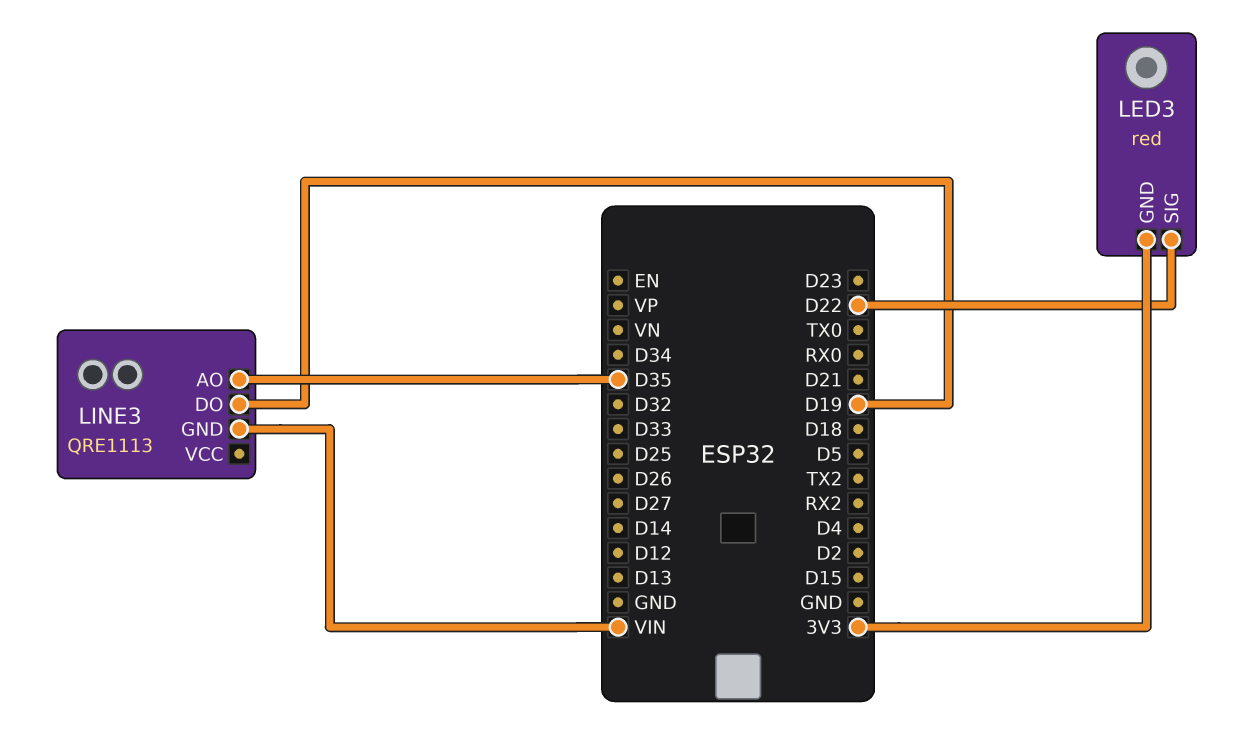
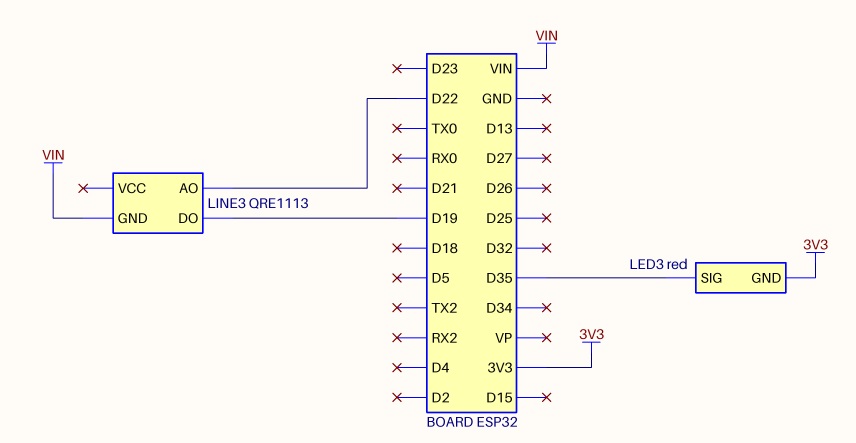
LED3 pin SIG: D22 -> D35
LINE3 pin AO: D35 -> D22

